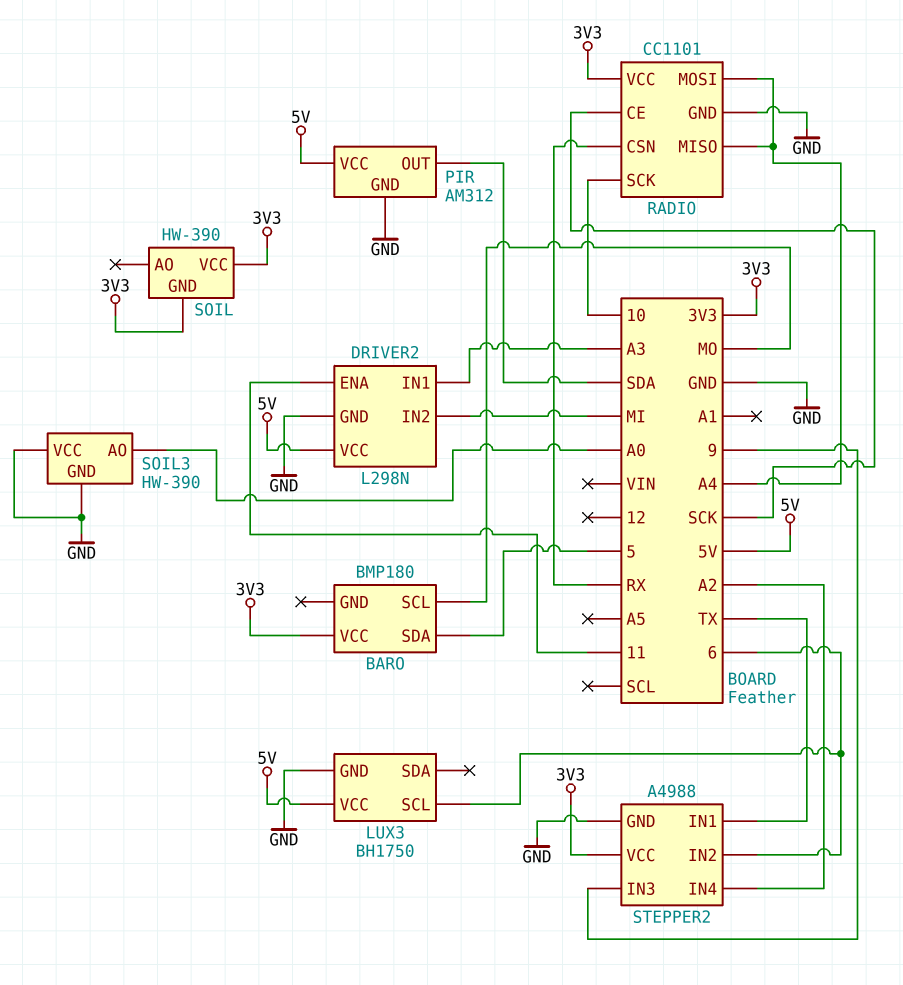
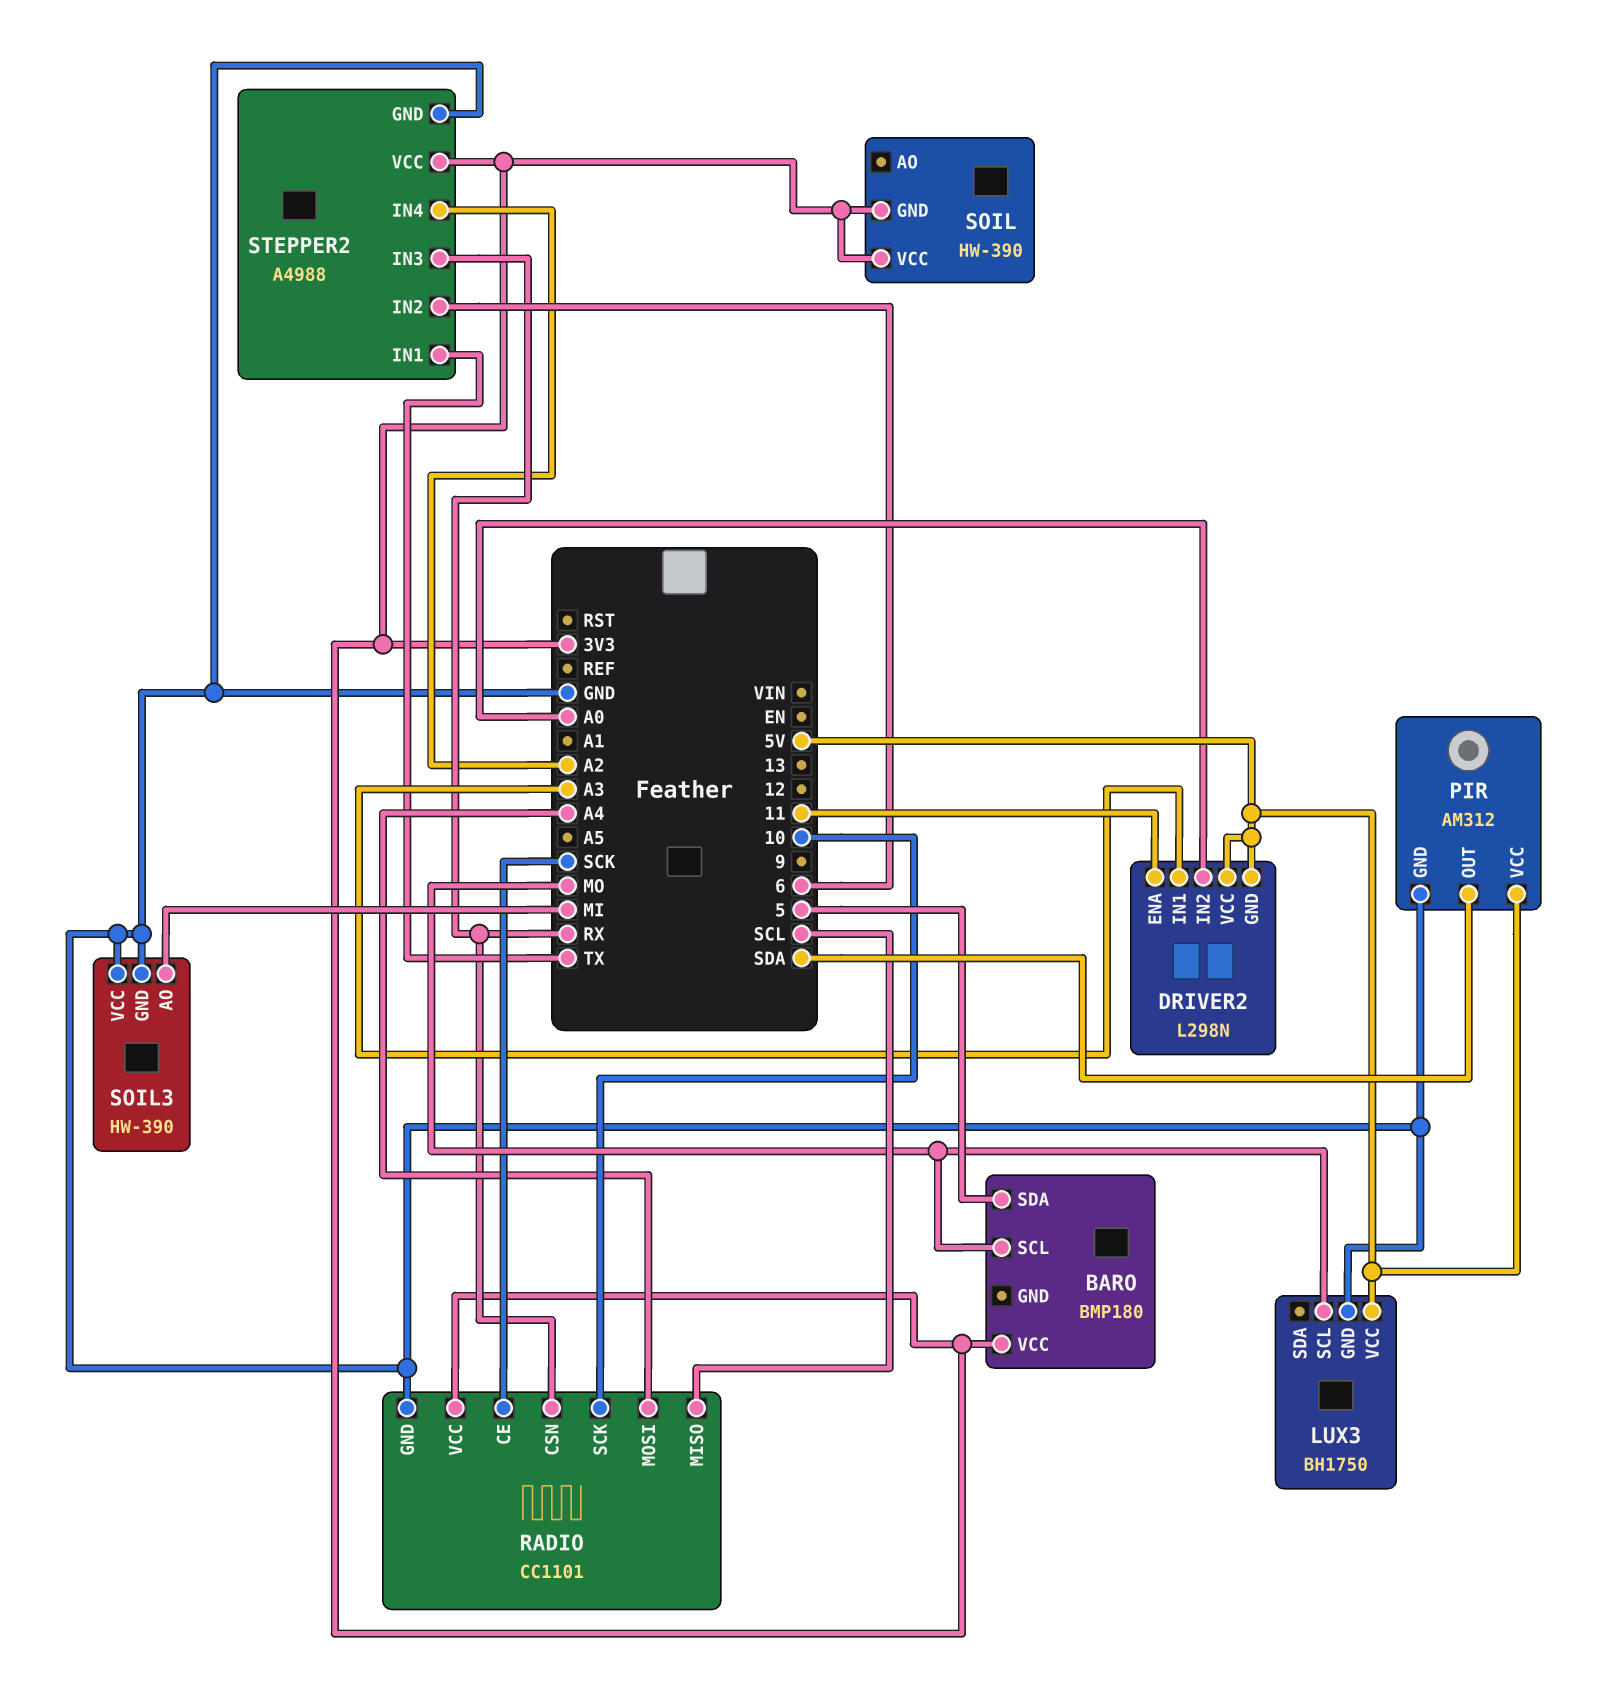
DRIVER2 pin GND: GND -> 5V
DRIVER2 pin IN2: MI -> A0
LUX3 pin SCL: 6 -> MO
RADIO pin MISO: A4 -> SCL
SOIL3 pin AO: A0 -> MI
STEPPER2 pin IN3: 9 -> RX

